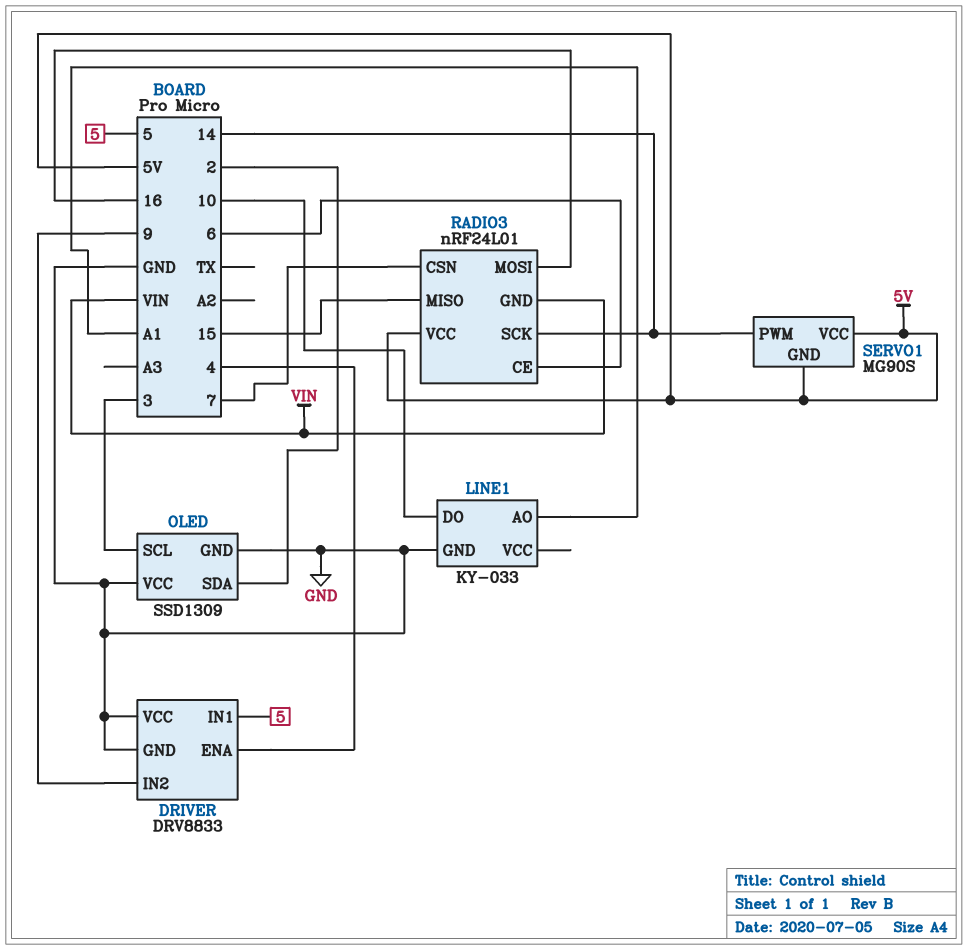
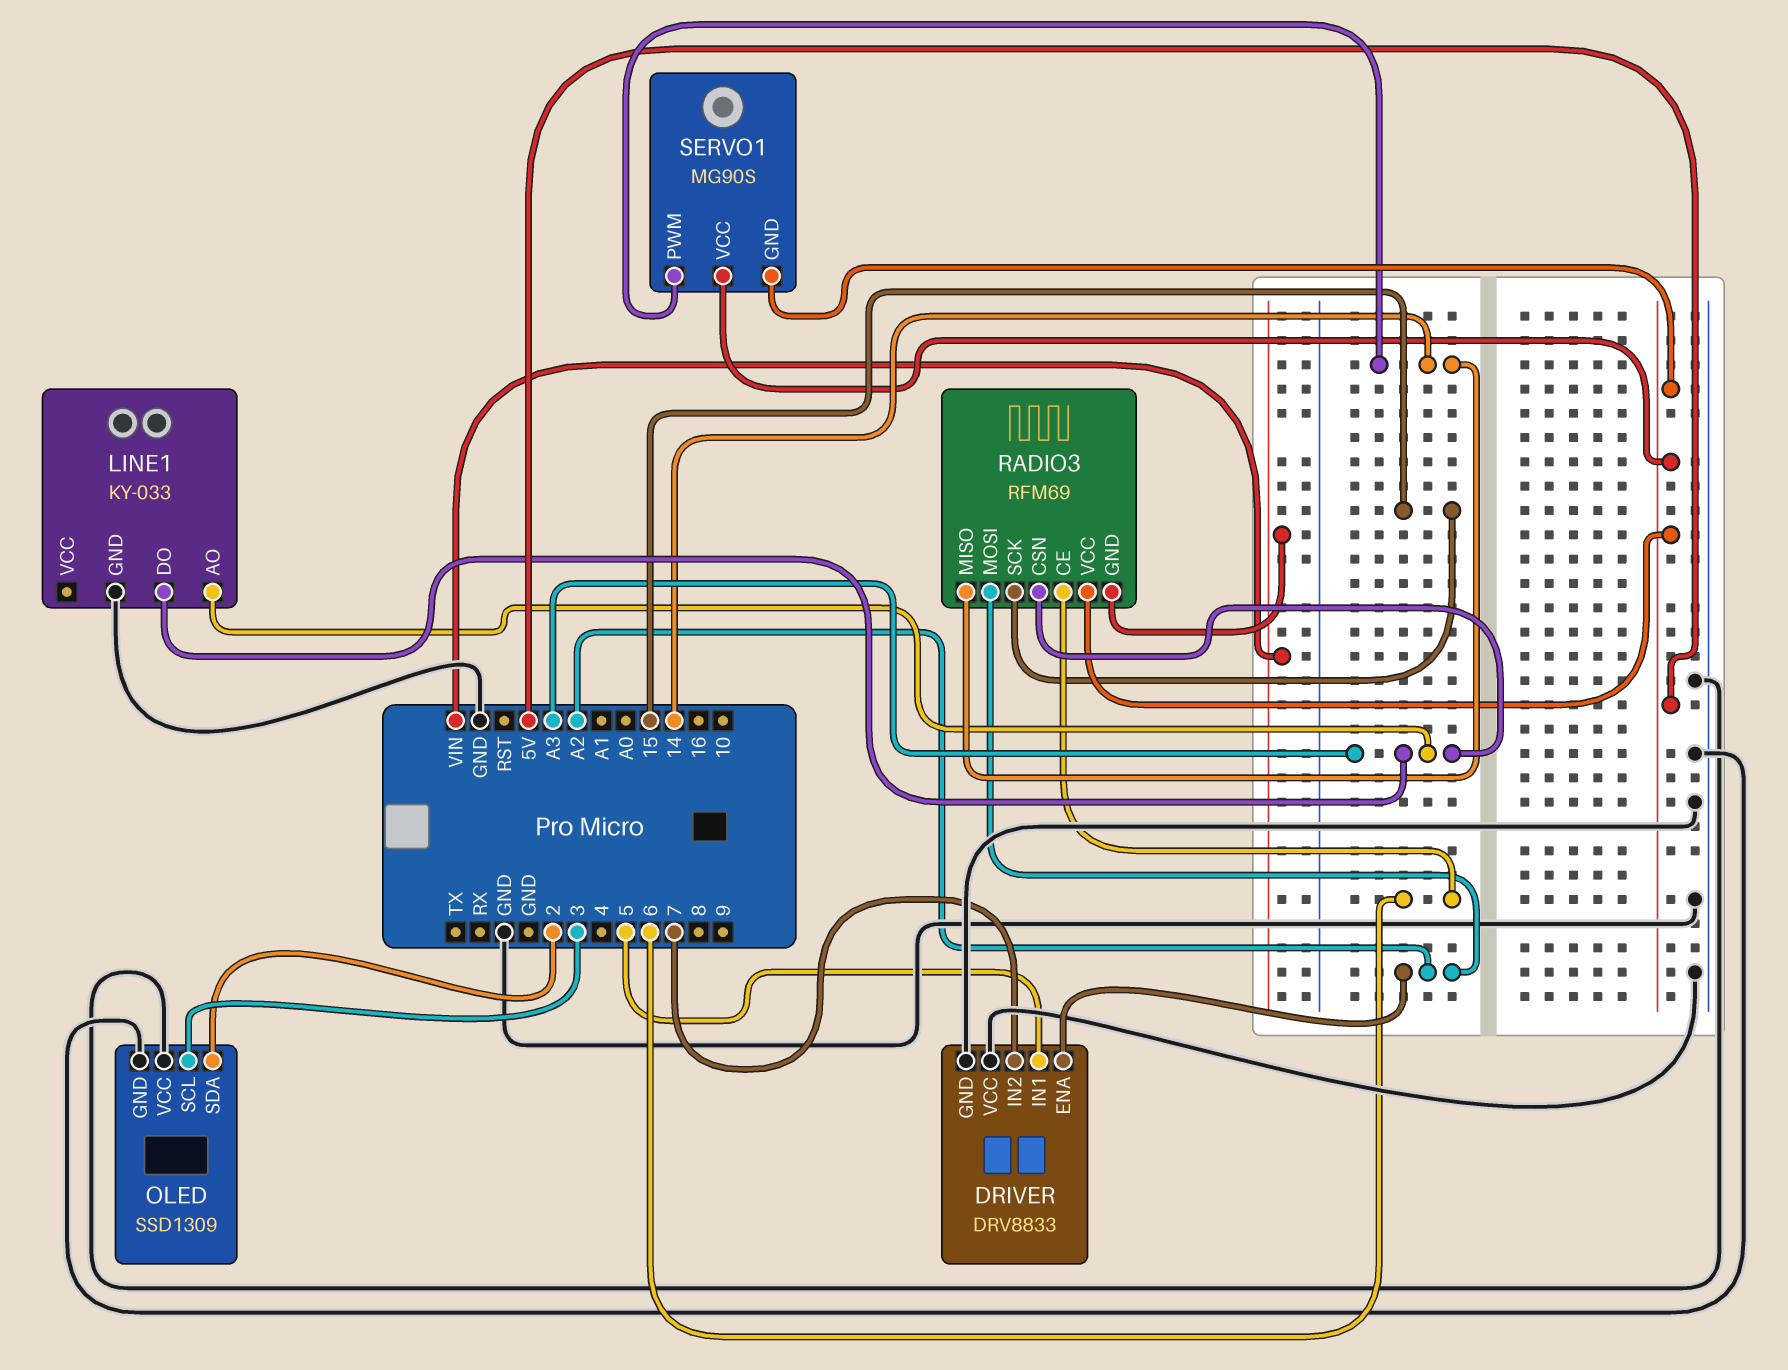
DRIVER pin ENA: 4 -> A2
DRIVER pin IN2: 9 -> 7
LINE1 pin AO: A1 -> A3
LINE1 pin DO: 10 -> A3
RADIO3: nRF24L01 -> RFM69
RADIO3 pin CSN: 7 -> A3
RADIO3 pin MISO: 15 -> 14
RADIO3 pin MOSI: 16 -> A2
RADIO3 pin SCK: 14 -> 15

